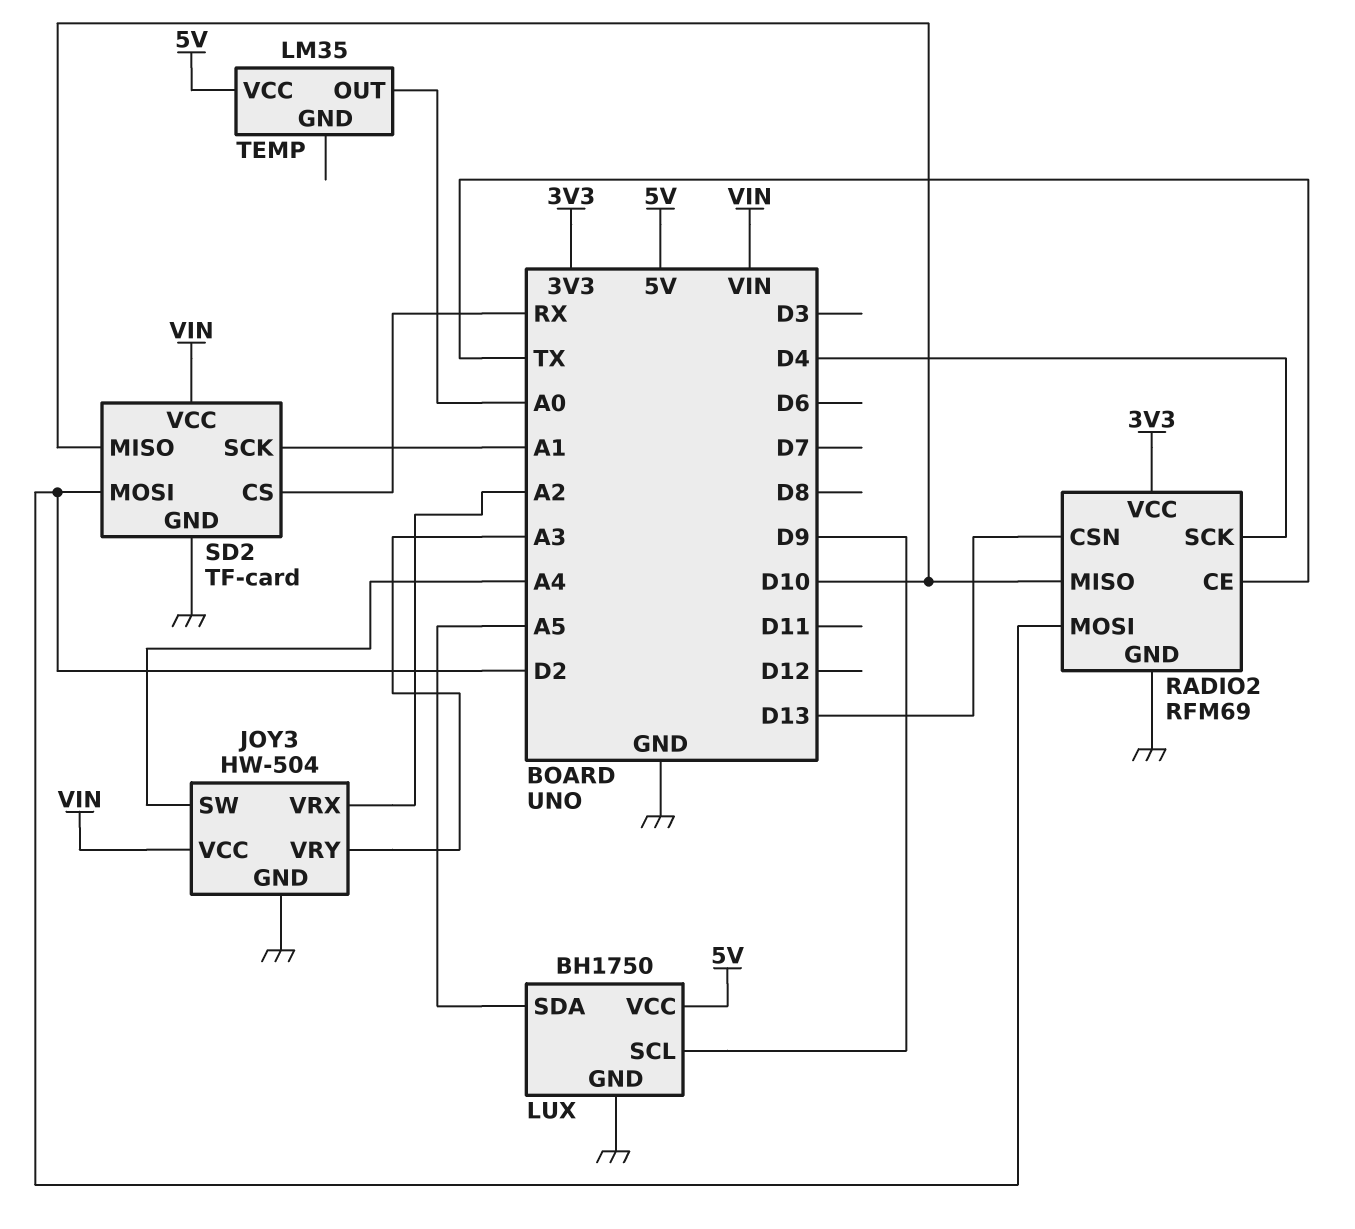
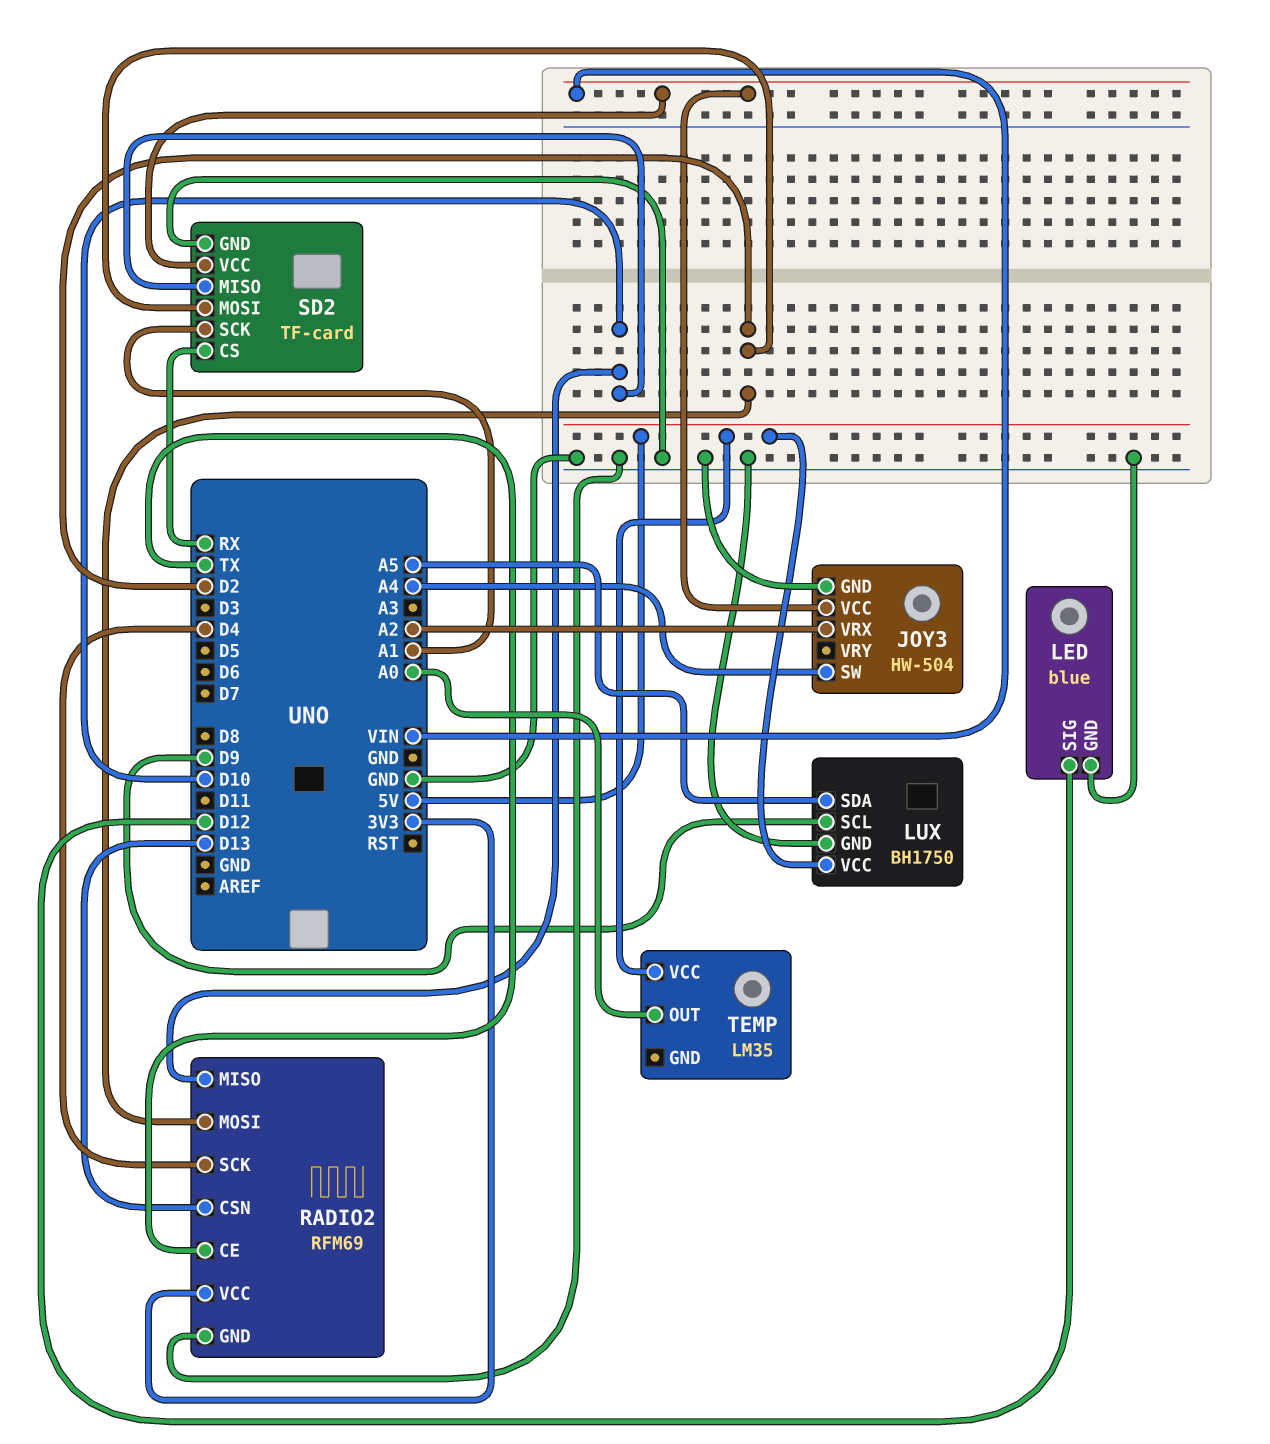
JOY3 pin VRY: A3 -> none
LED: none -> blue
LED pin GND: none -> GND
LED pin SIG: none -> D12

